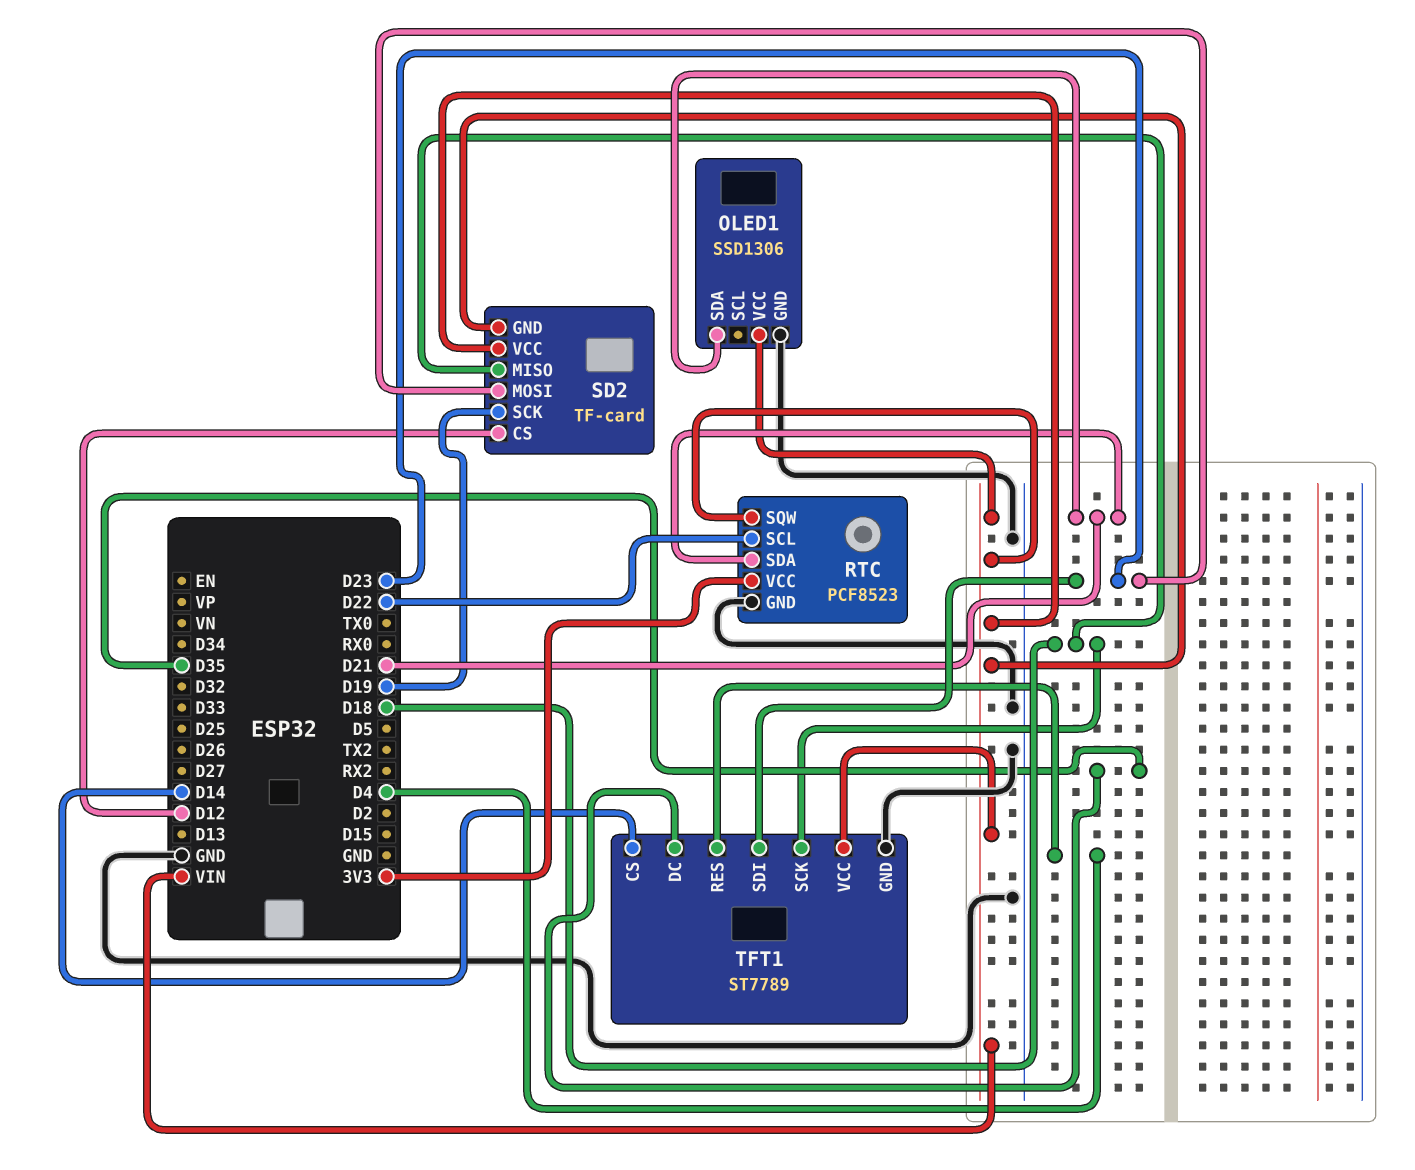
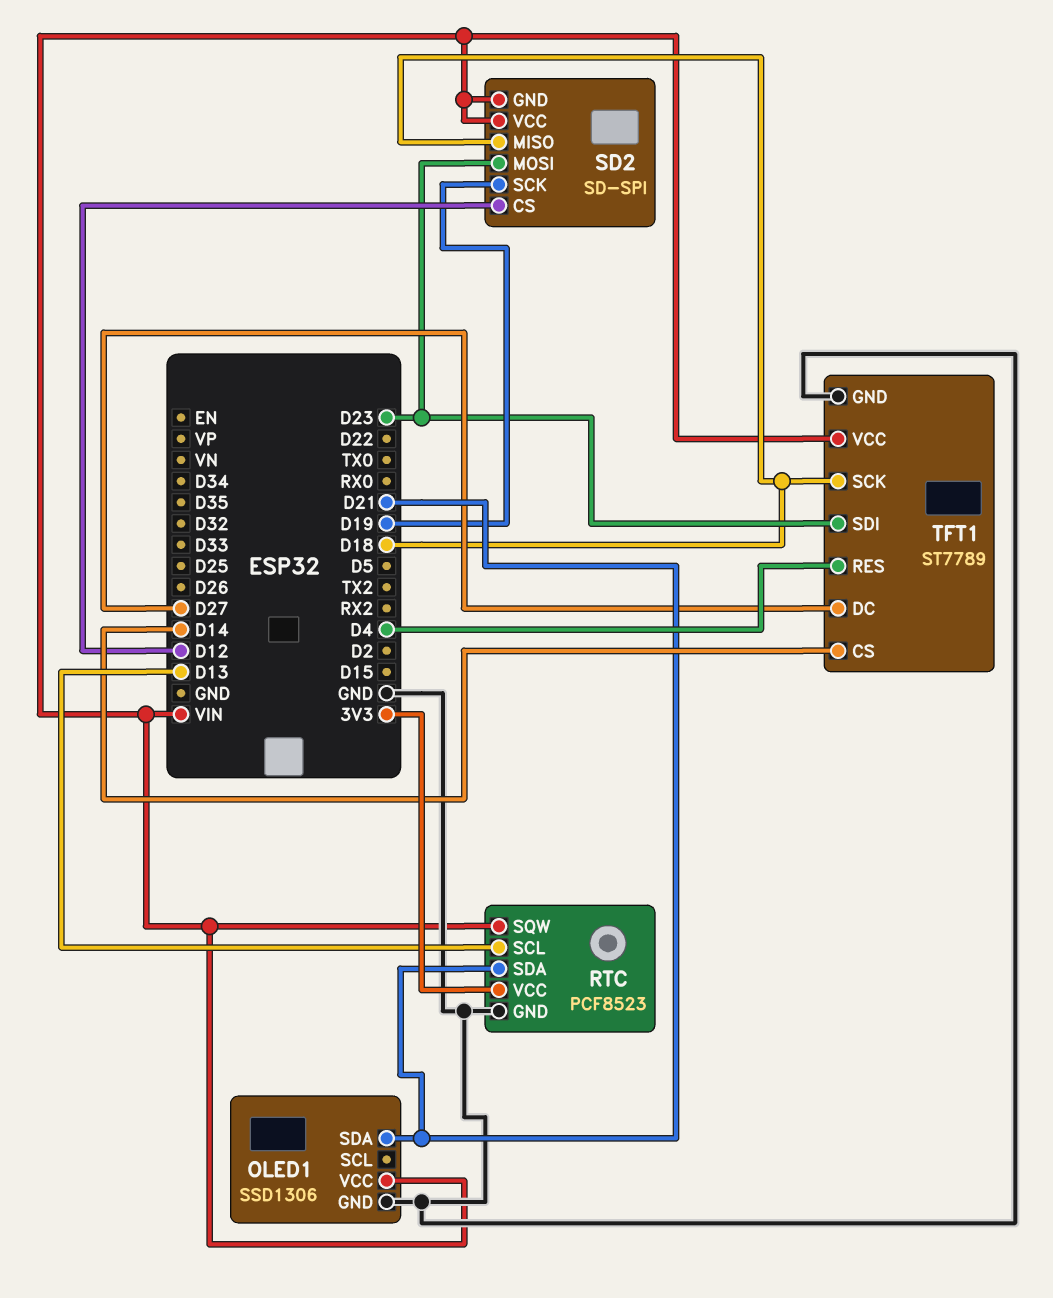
RTC pin SCL: D22 -> D13
SD2: TF-card -> SD-SPI
TFT1 pin DC: D35 -> D27

